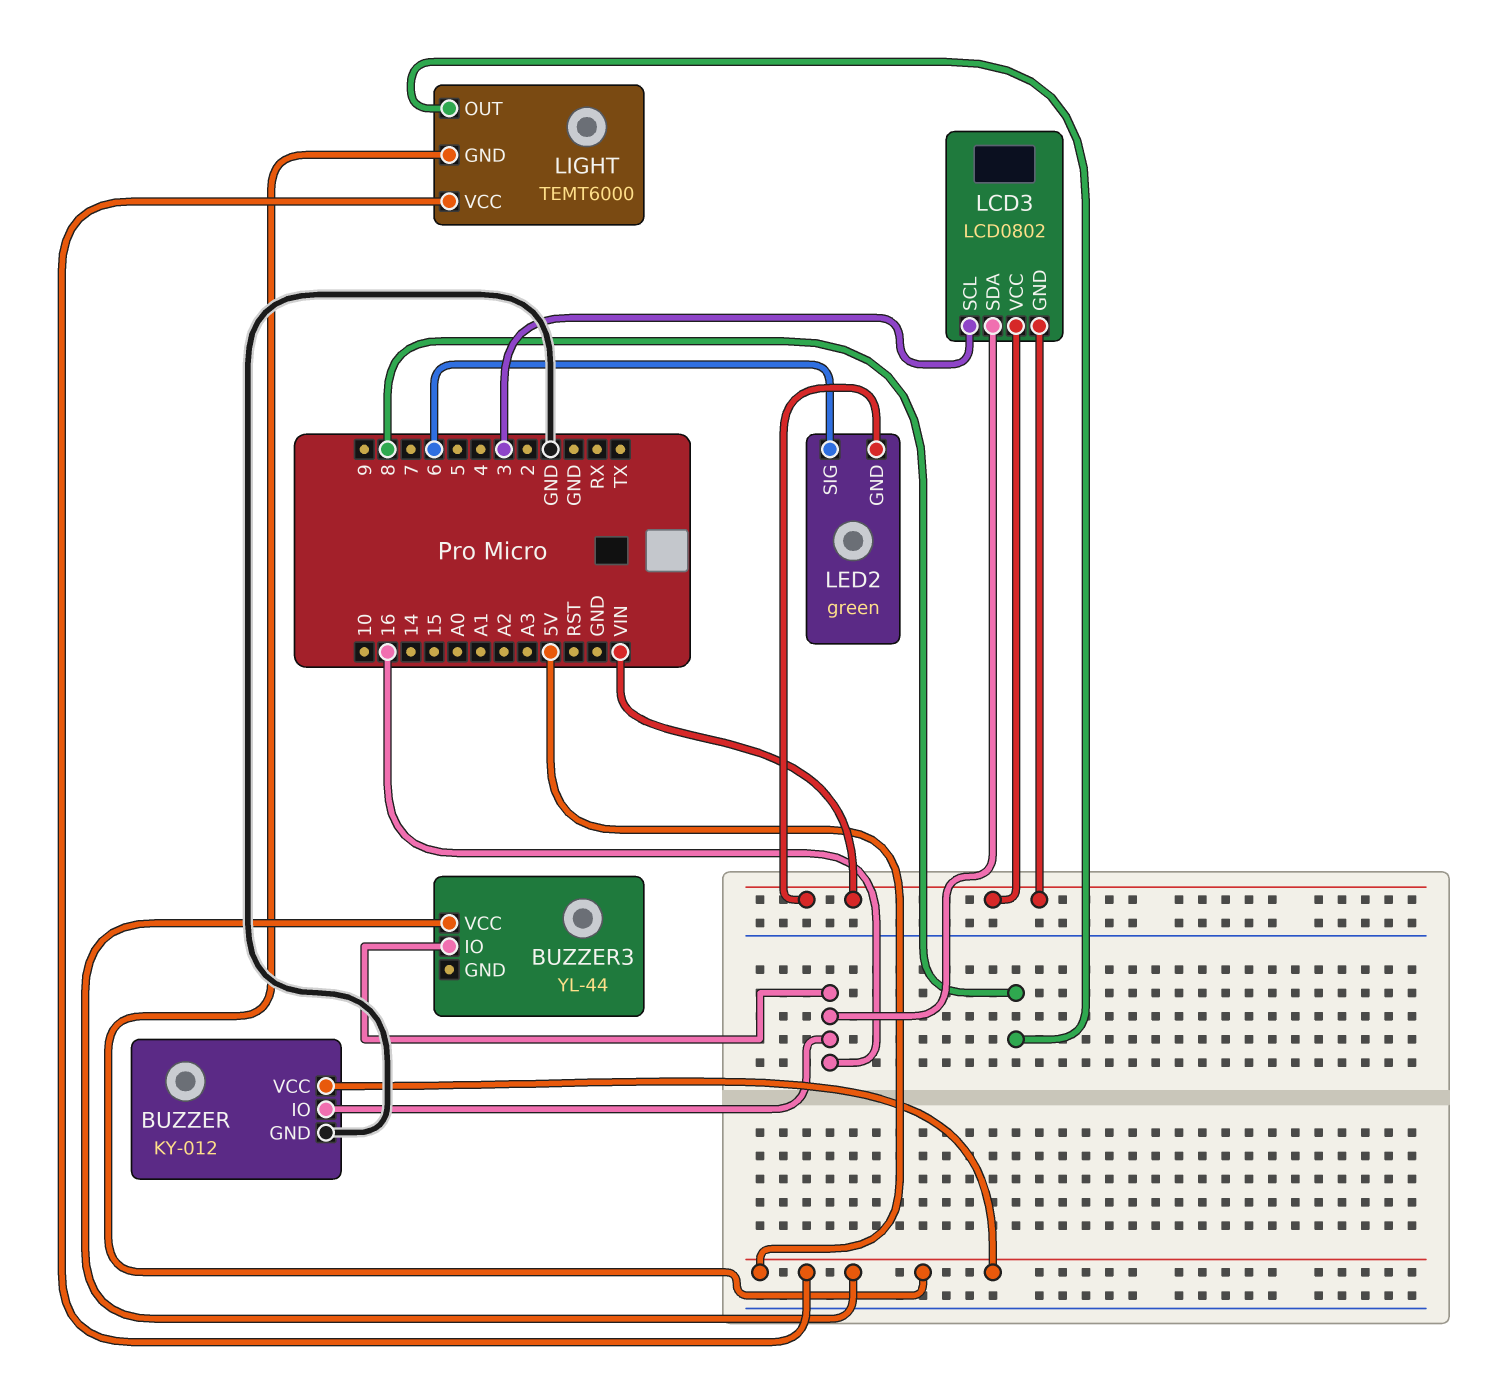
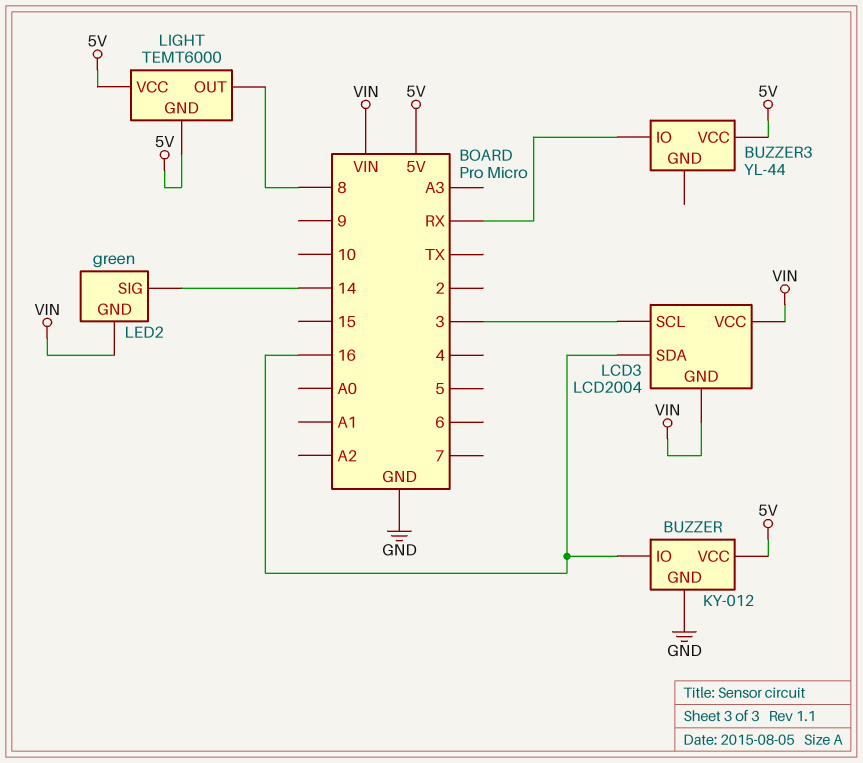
BUZZER3 pin IO: 16 -> RX
LCD3: LCD0802 -> LCD2004
LED2 pin SIG: 6 -> 14

